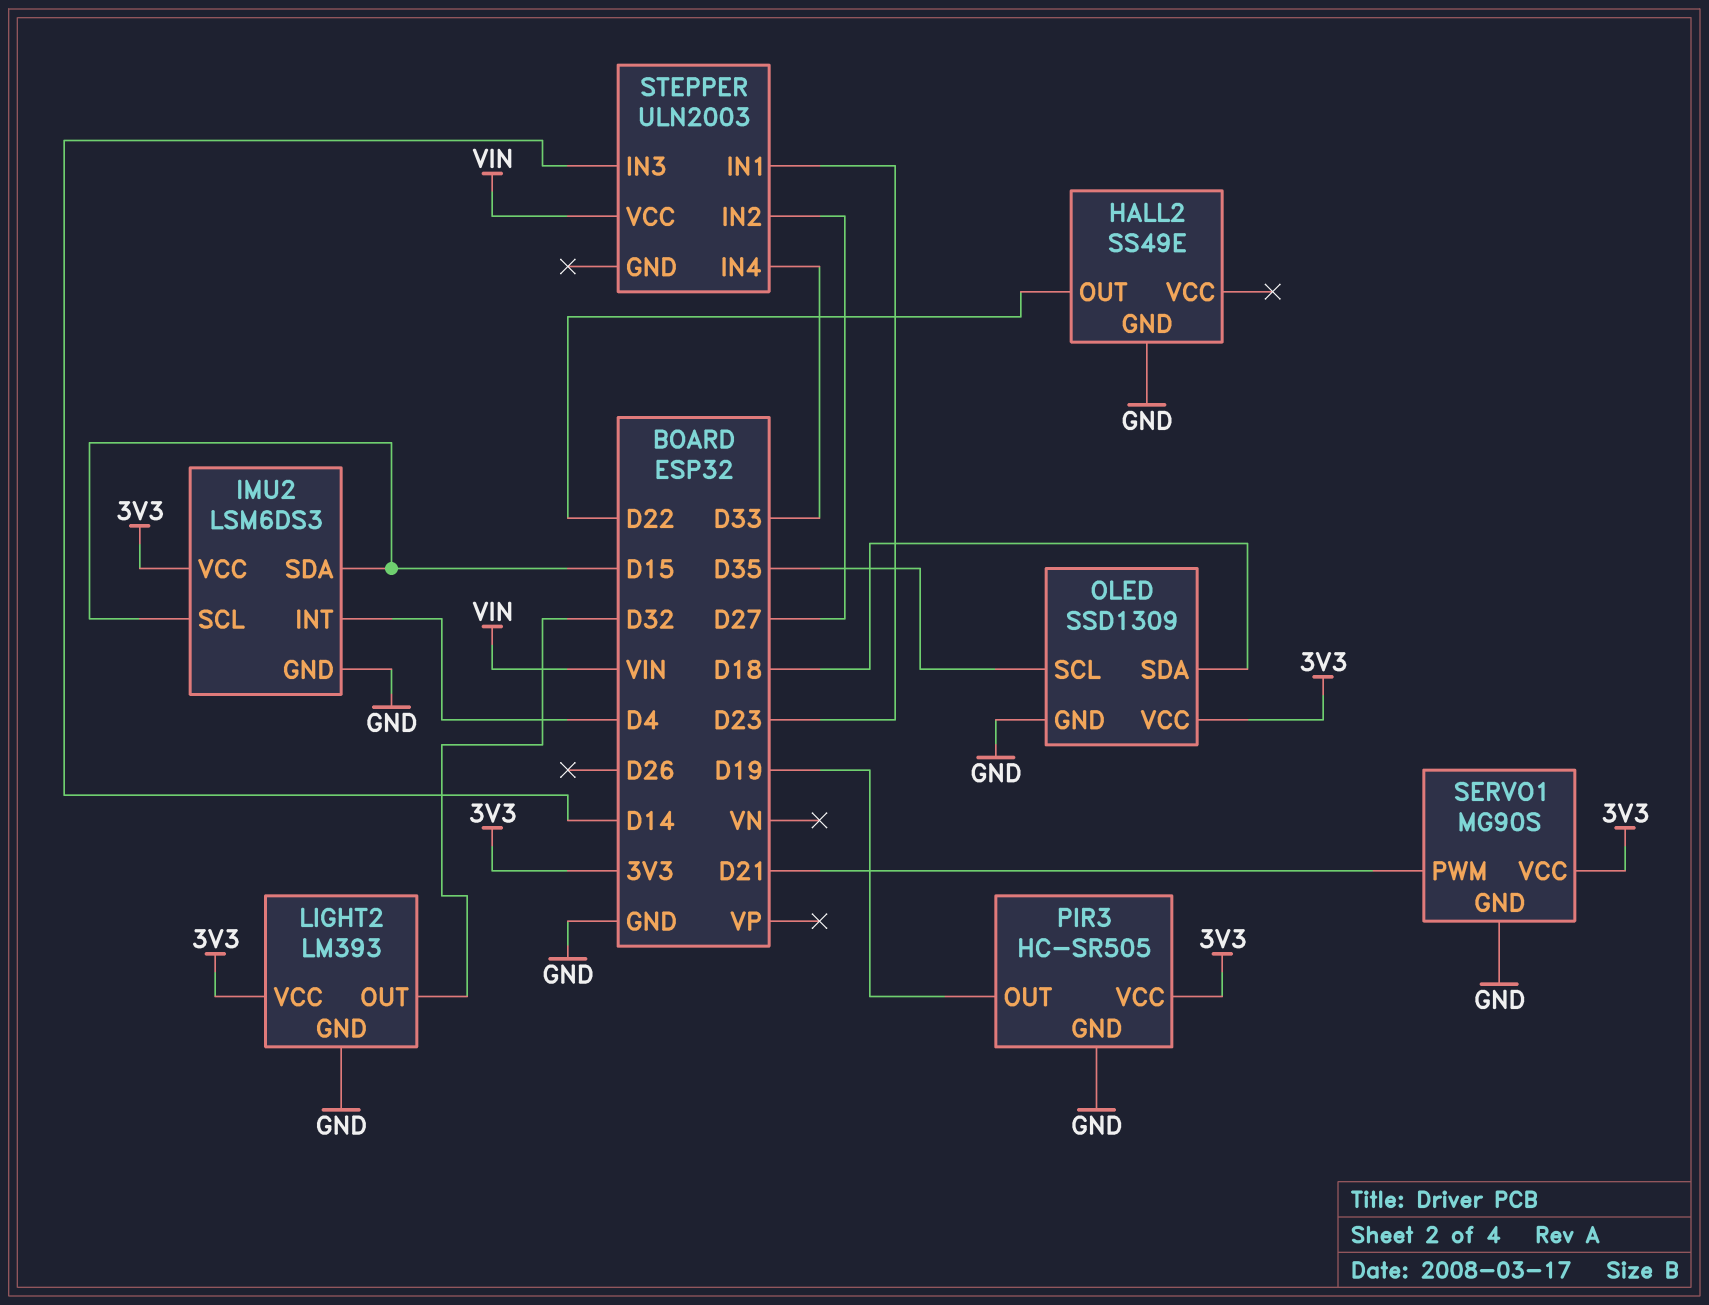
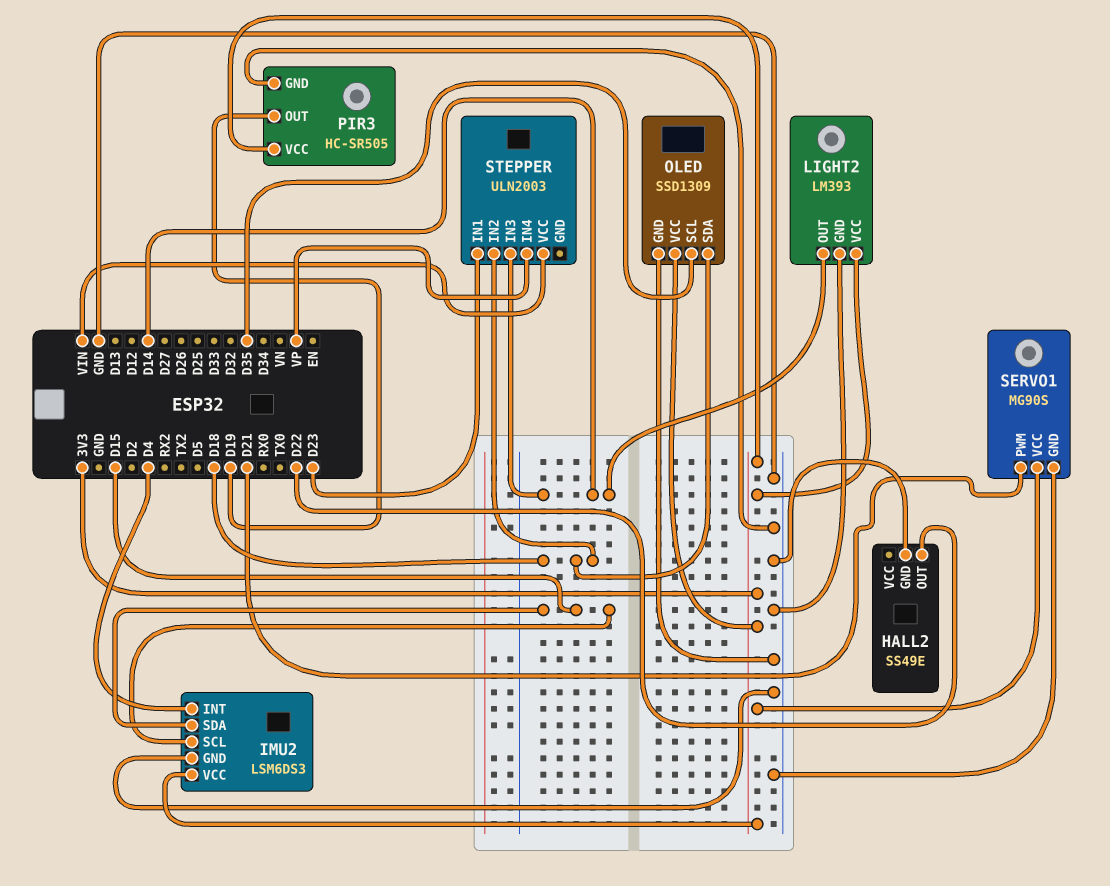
LIGHT2 pin OUT: D32 -> D14
STEPPER pin IN2: D27 -> D18
STEPPER pin IN4: D33 -> VP

